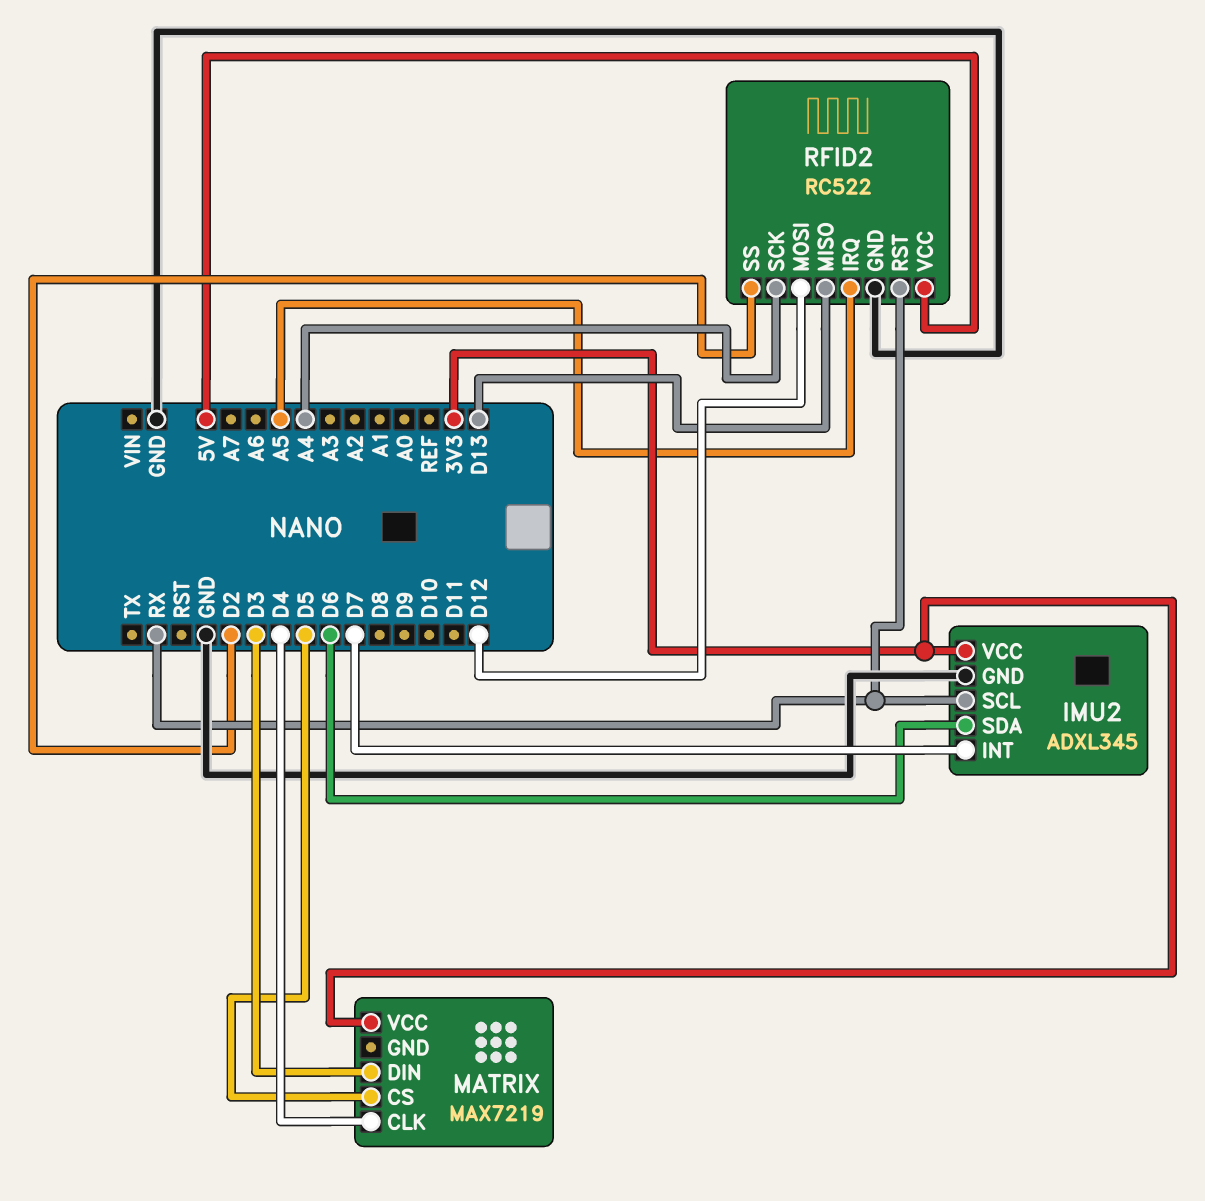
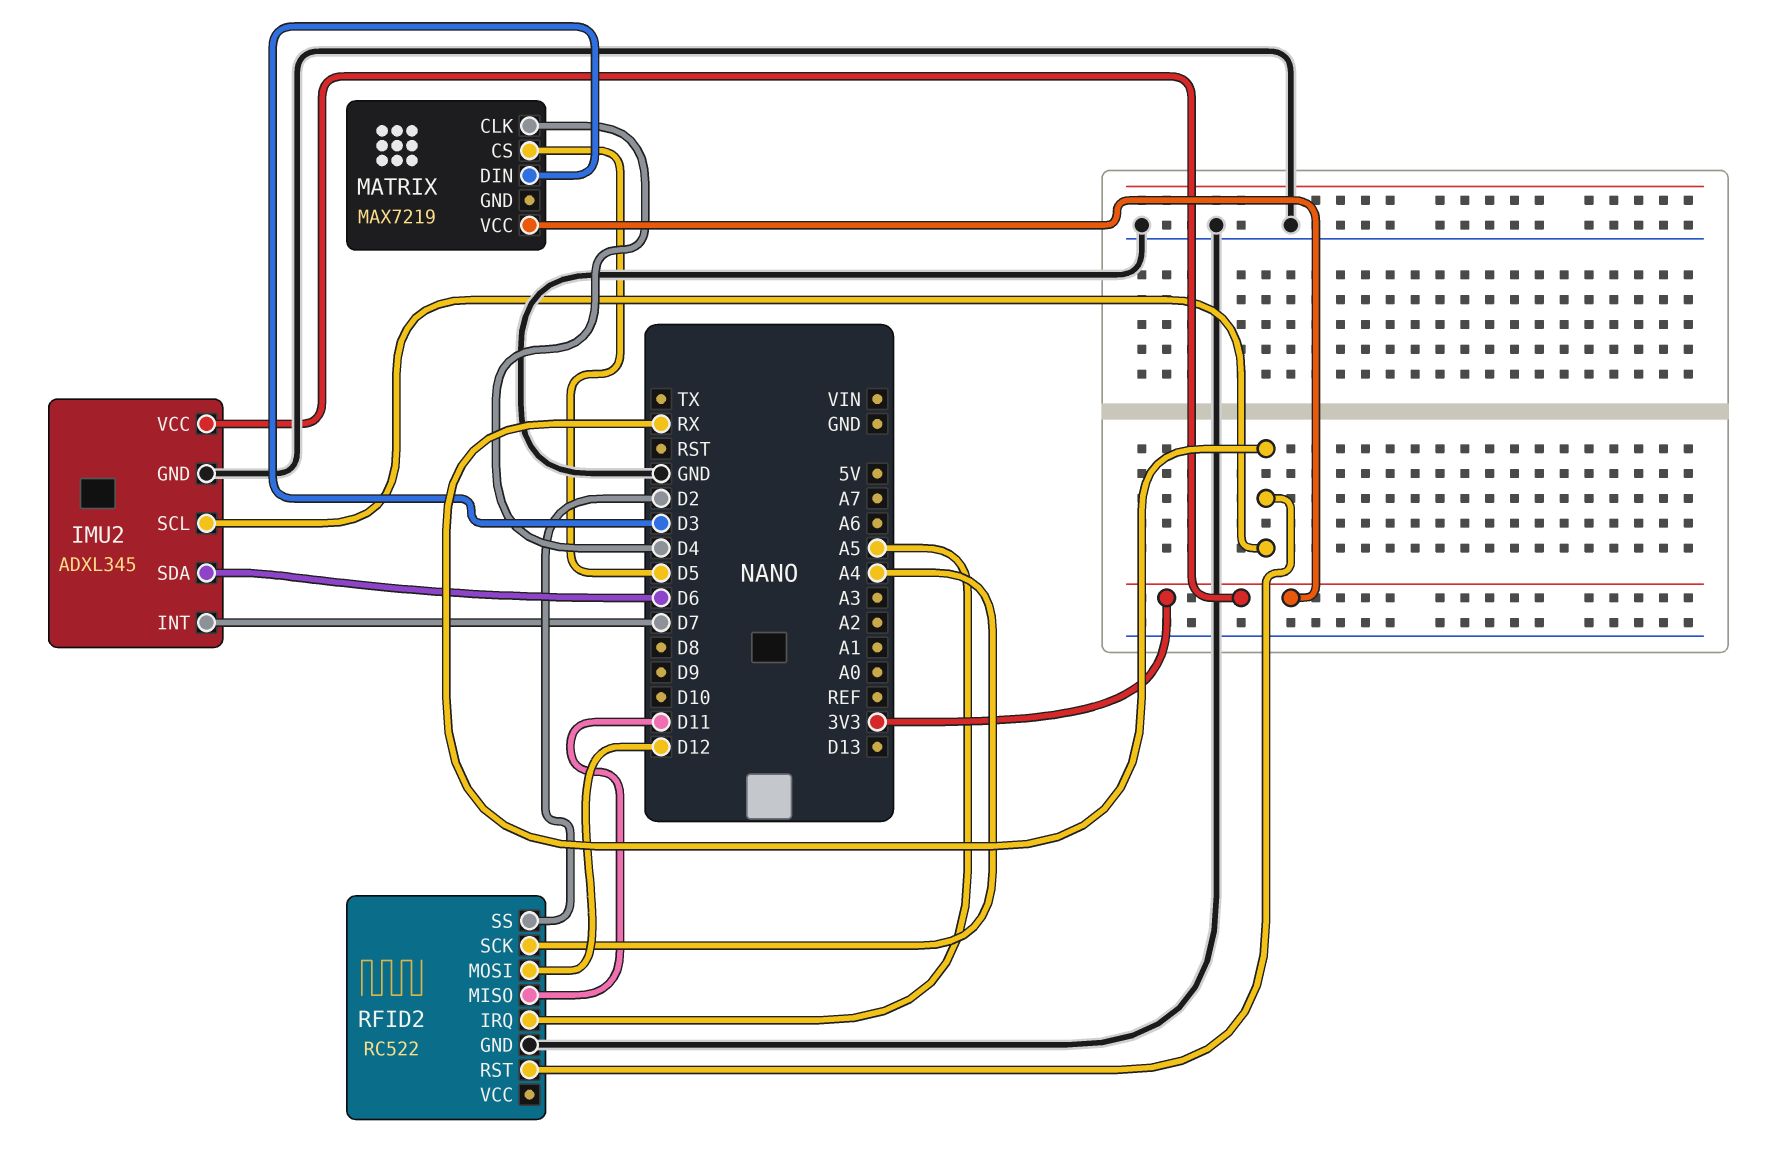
RFID2 pin MISO: D13 -> D11
RFID2 pin VCC: 5V -> none

